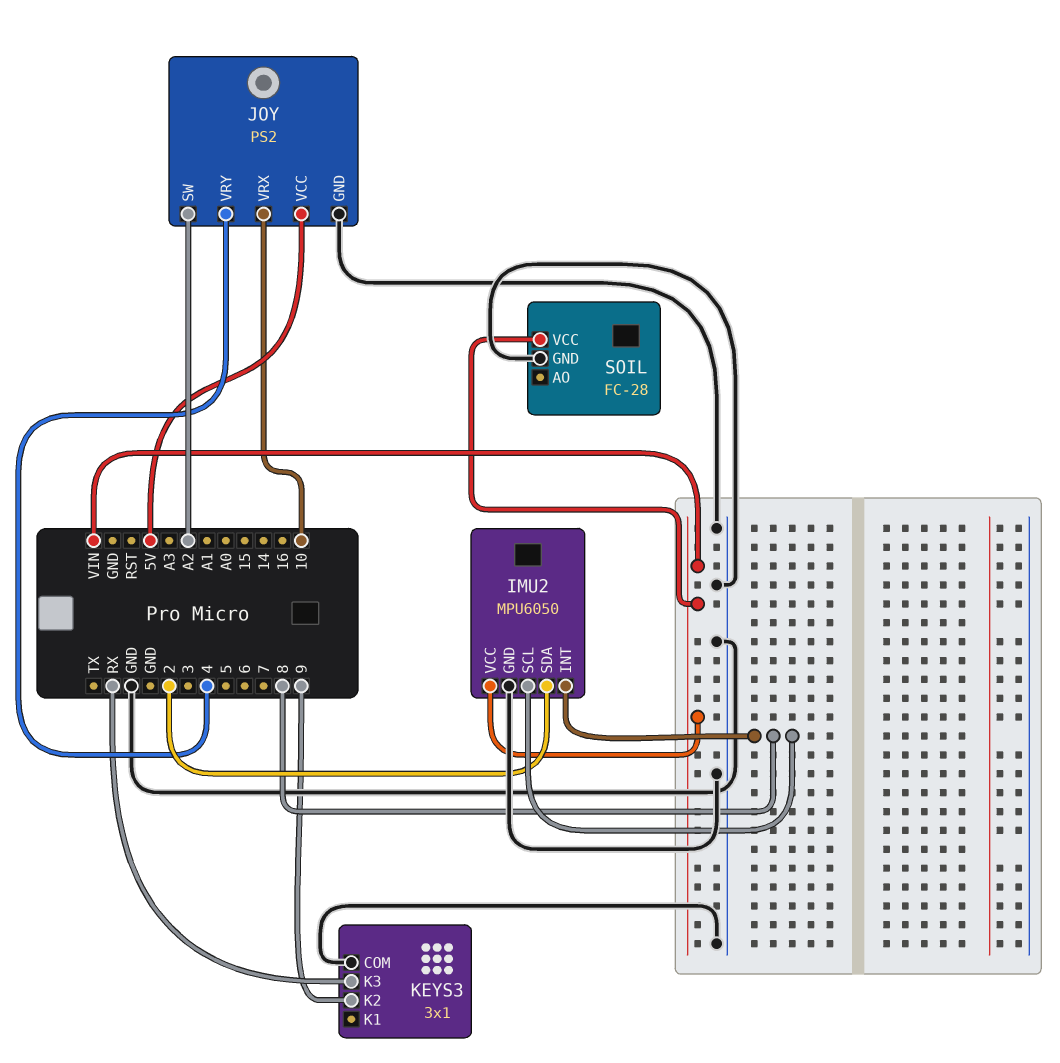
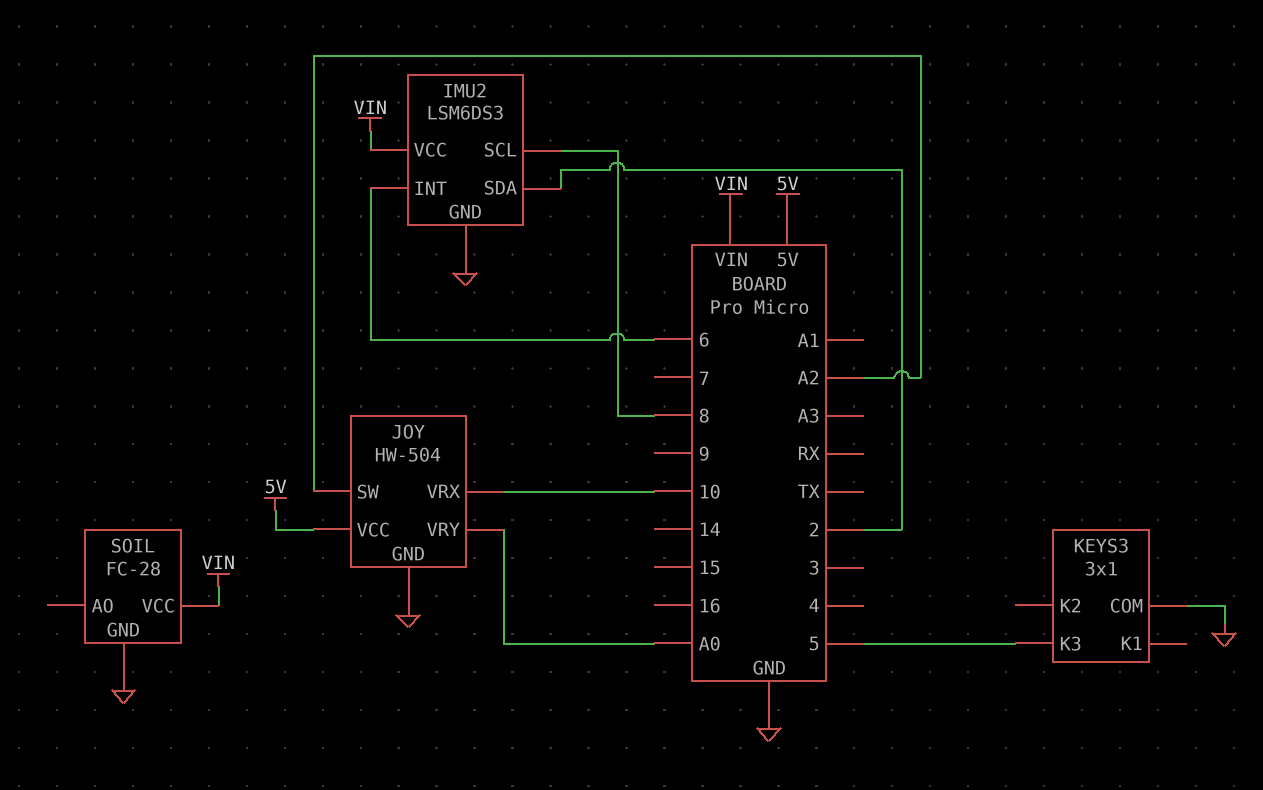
IMU2: MPU6050 -> LSM6DS3
IMU2 pin INT: 8 -> 6
JOY: PS2 -> HW-504
JOY pin VRY: 4 -> A0
KEYS3 pin K2: 9 -> none
KEYS3 pin K3: RX -> 5

